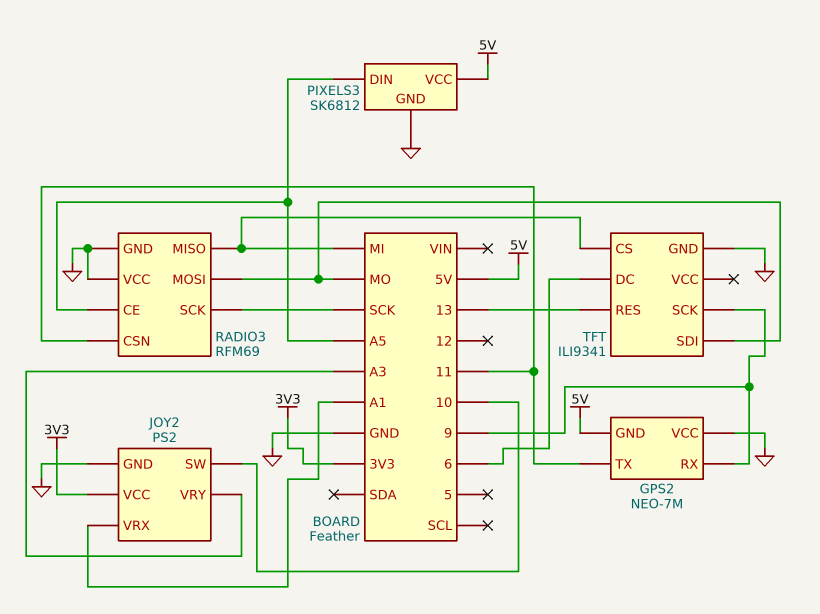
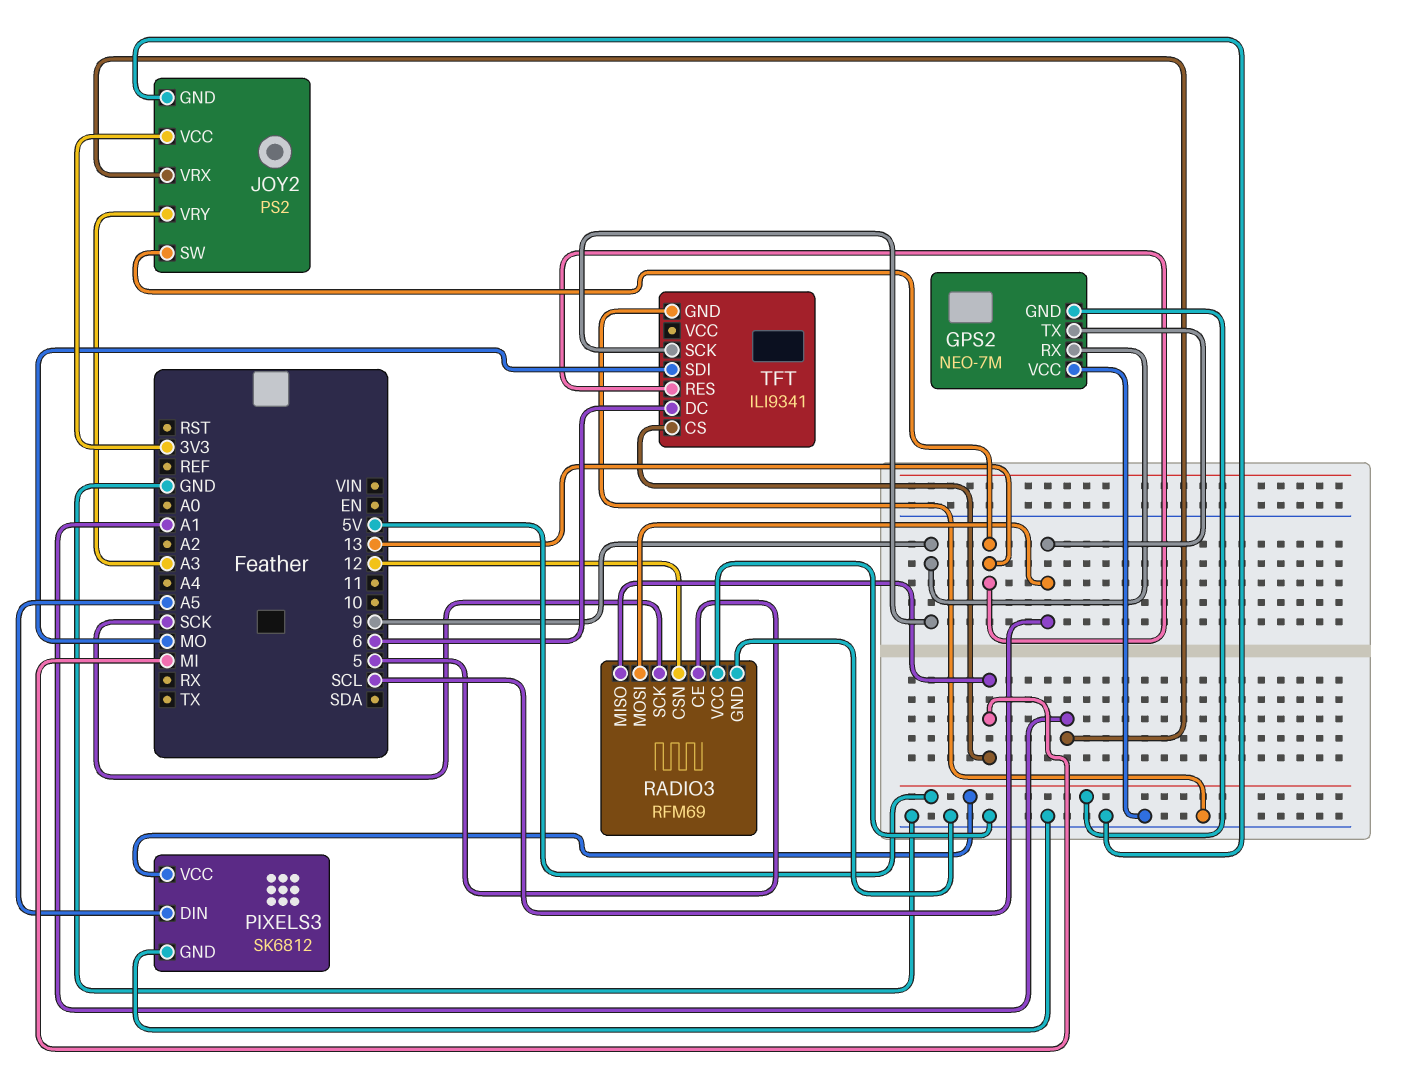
GPS2 pin TX: 11 -> SCL
JOY2 pin SW: 10 -> 13
RADIO3 pin CE: A5 -> 5
RADIO3 pin CSN: 11 -> 12
RADIO3 pin MOSI: MO -> SCL

